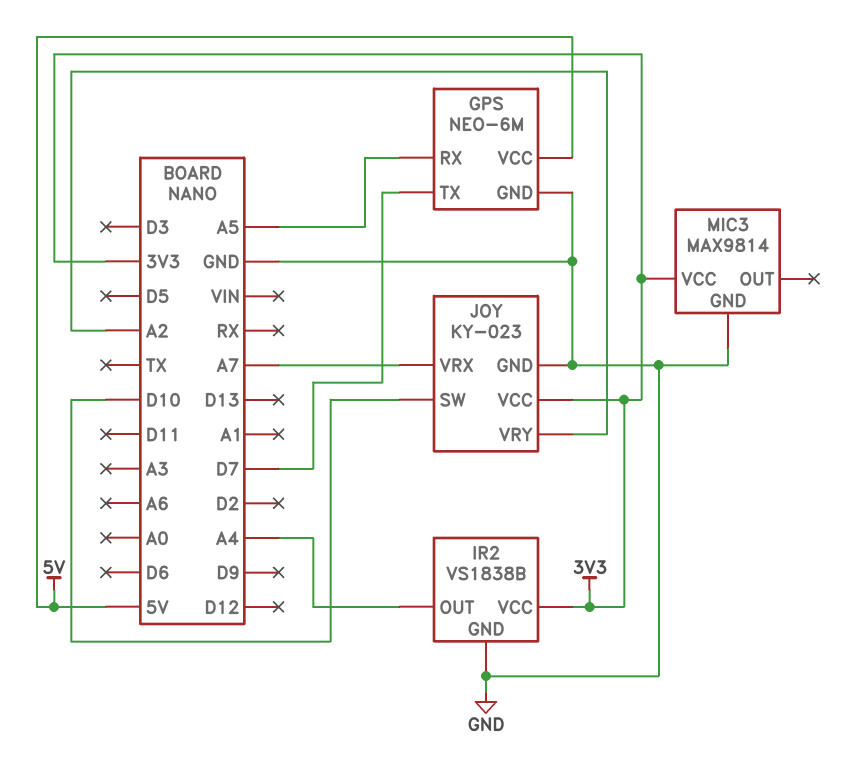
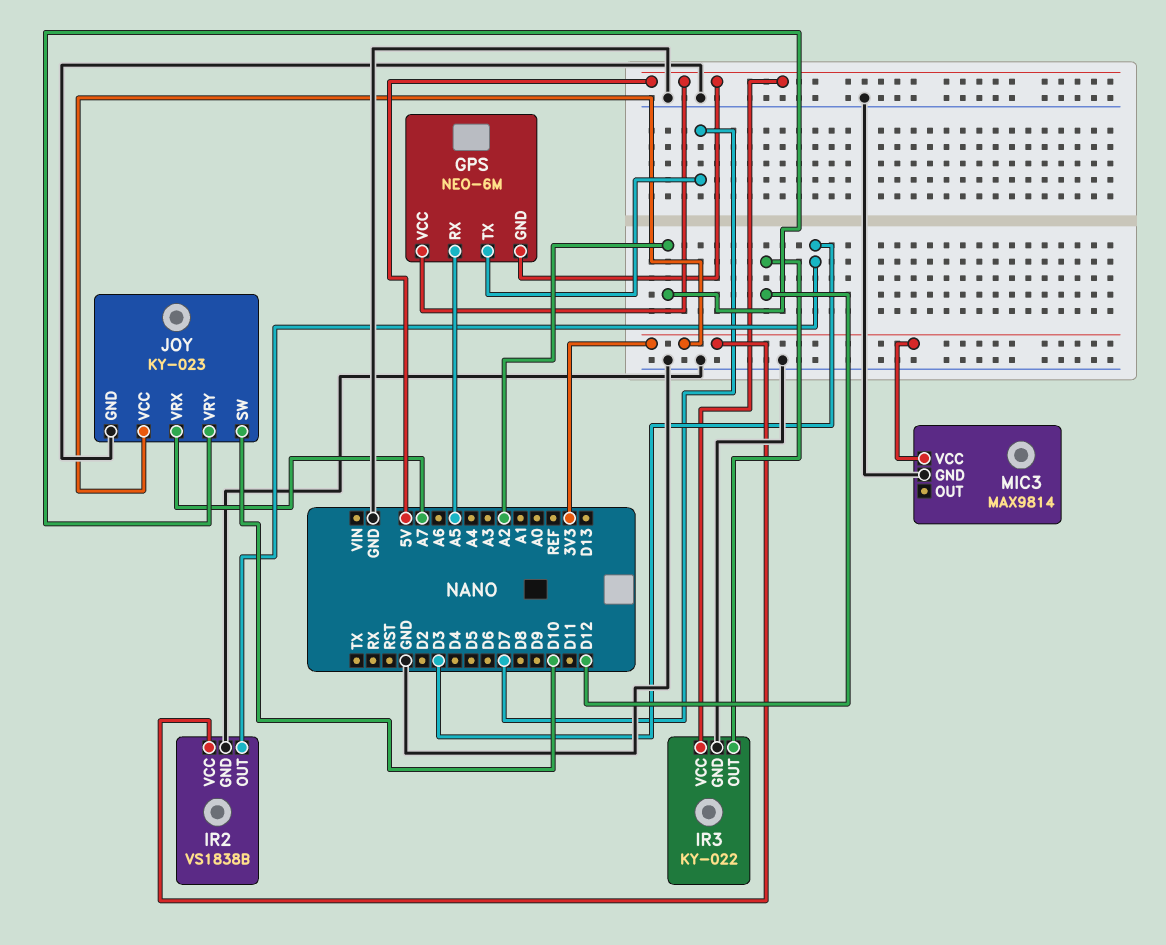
GPS pin GND: GND -> 5V
IR2 pin OUT: A4 -> D3
IR3: none -> KY-022
IR3 pin GND: none -> GND
IR3 pin OUT: none -> D12
IR3 pin VCC: none -> 5V

